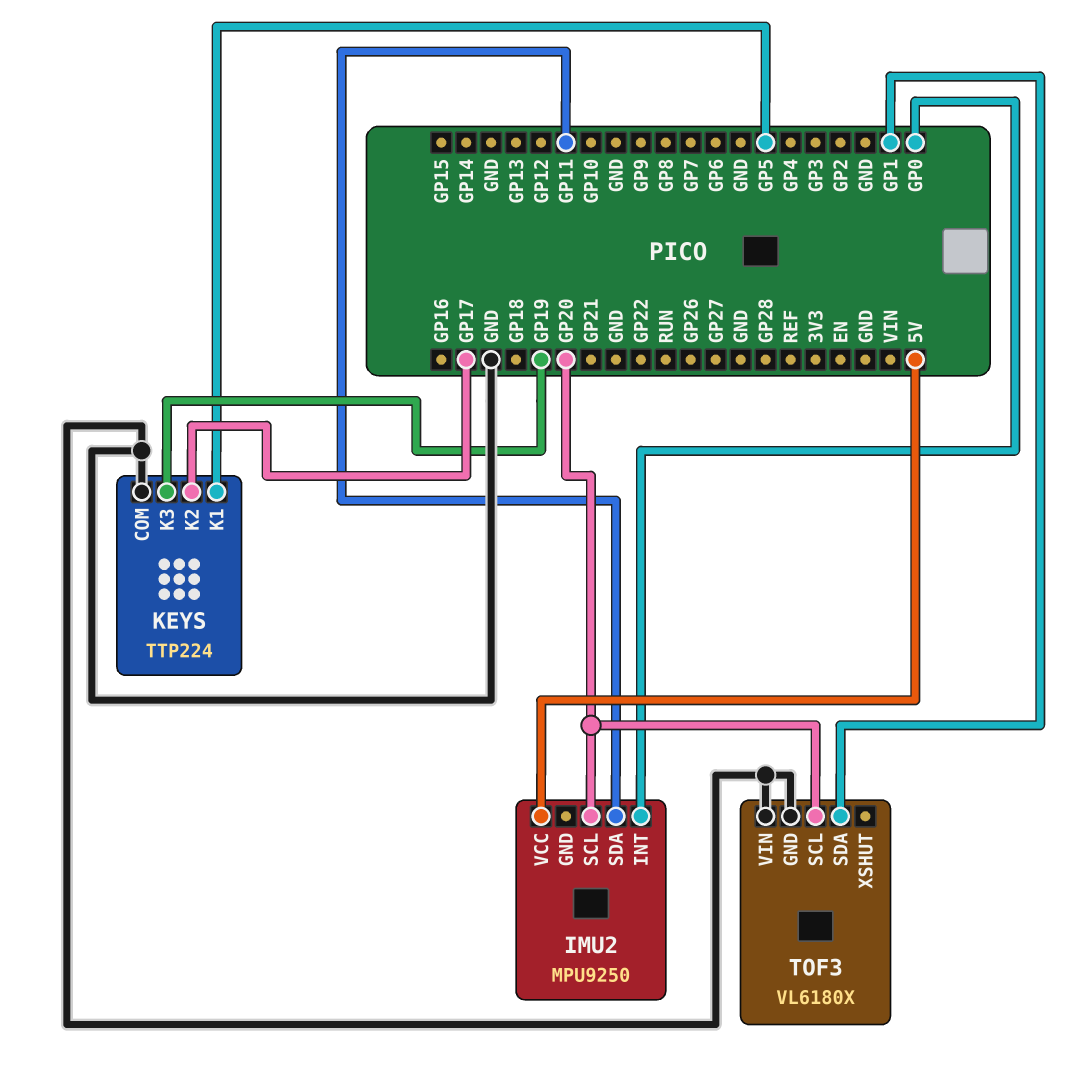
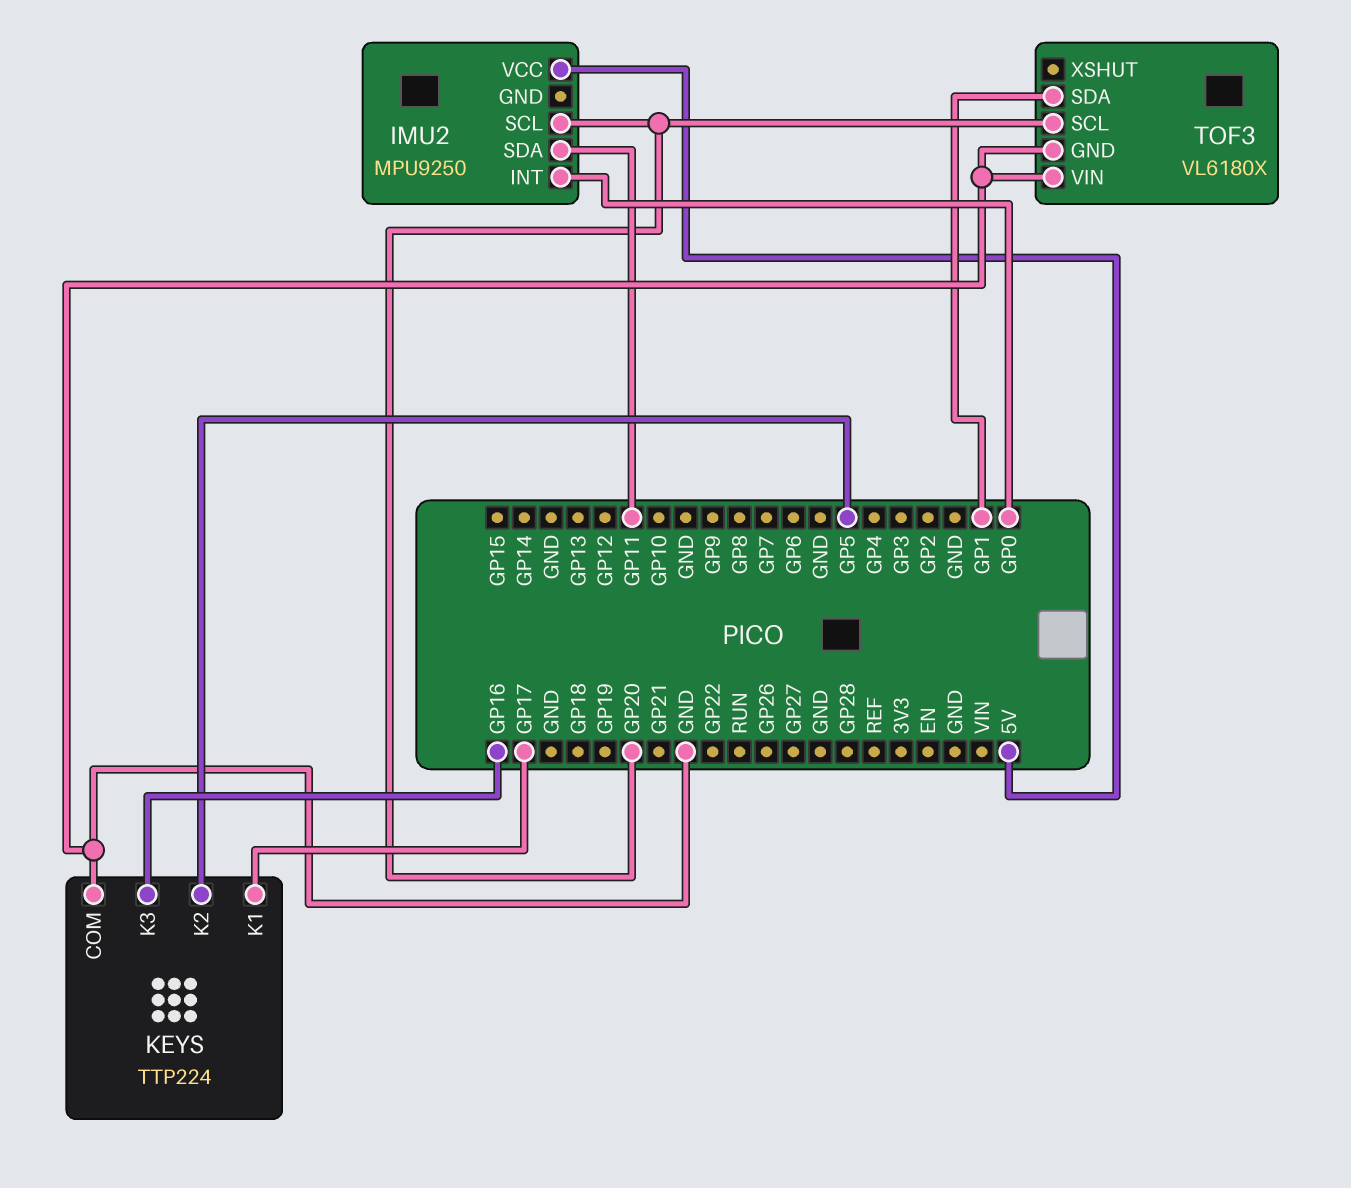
KEYS pin K1: GP5 -> GP17
KEYS pin K2: GP17 -> GP5
KEYS pin K3: GP19 -> GP16

